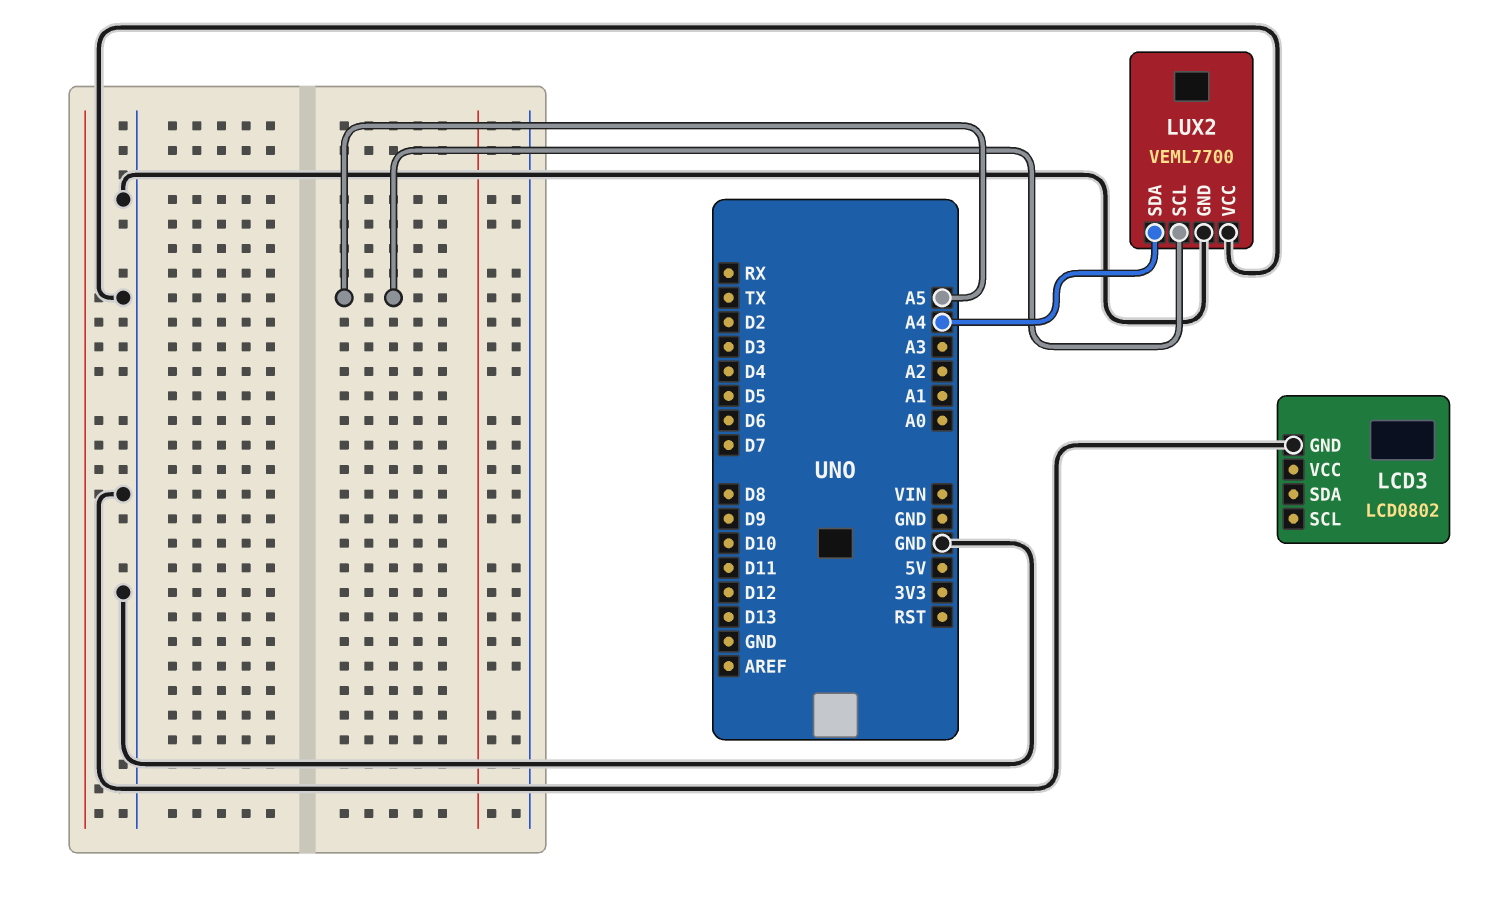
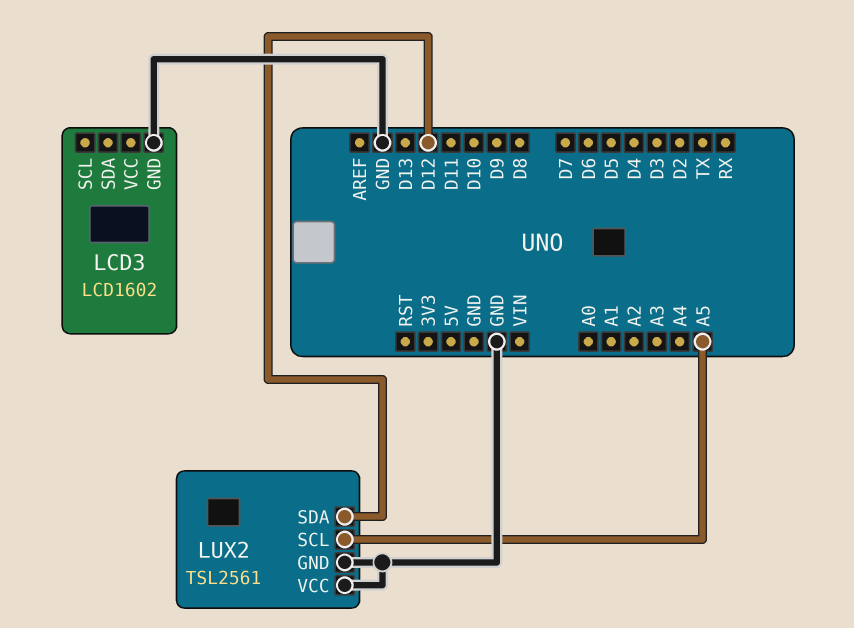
LCD3: LCD0802 -> LCD1602
LUX2: VEML7700 -> TSL2561
LUX2 pin SDA: A4 -> D12

